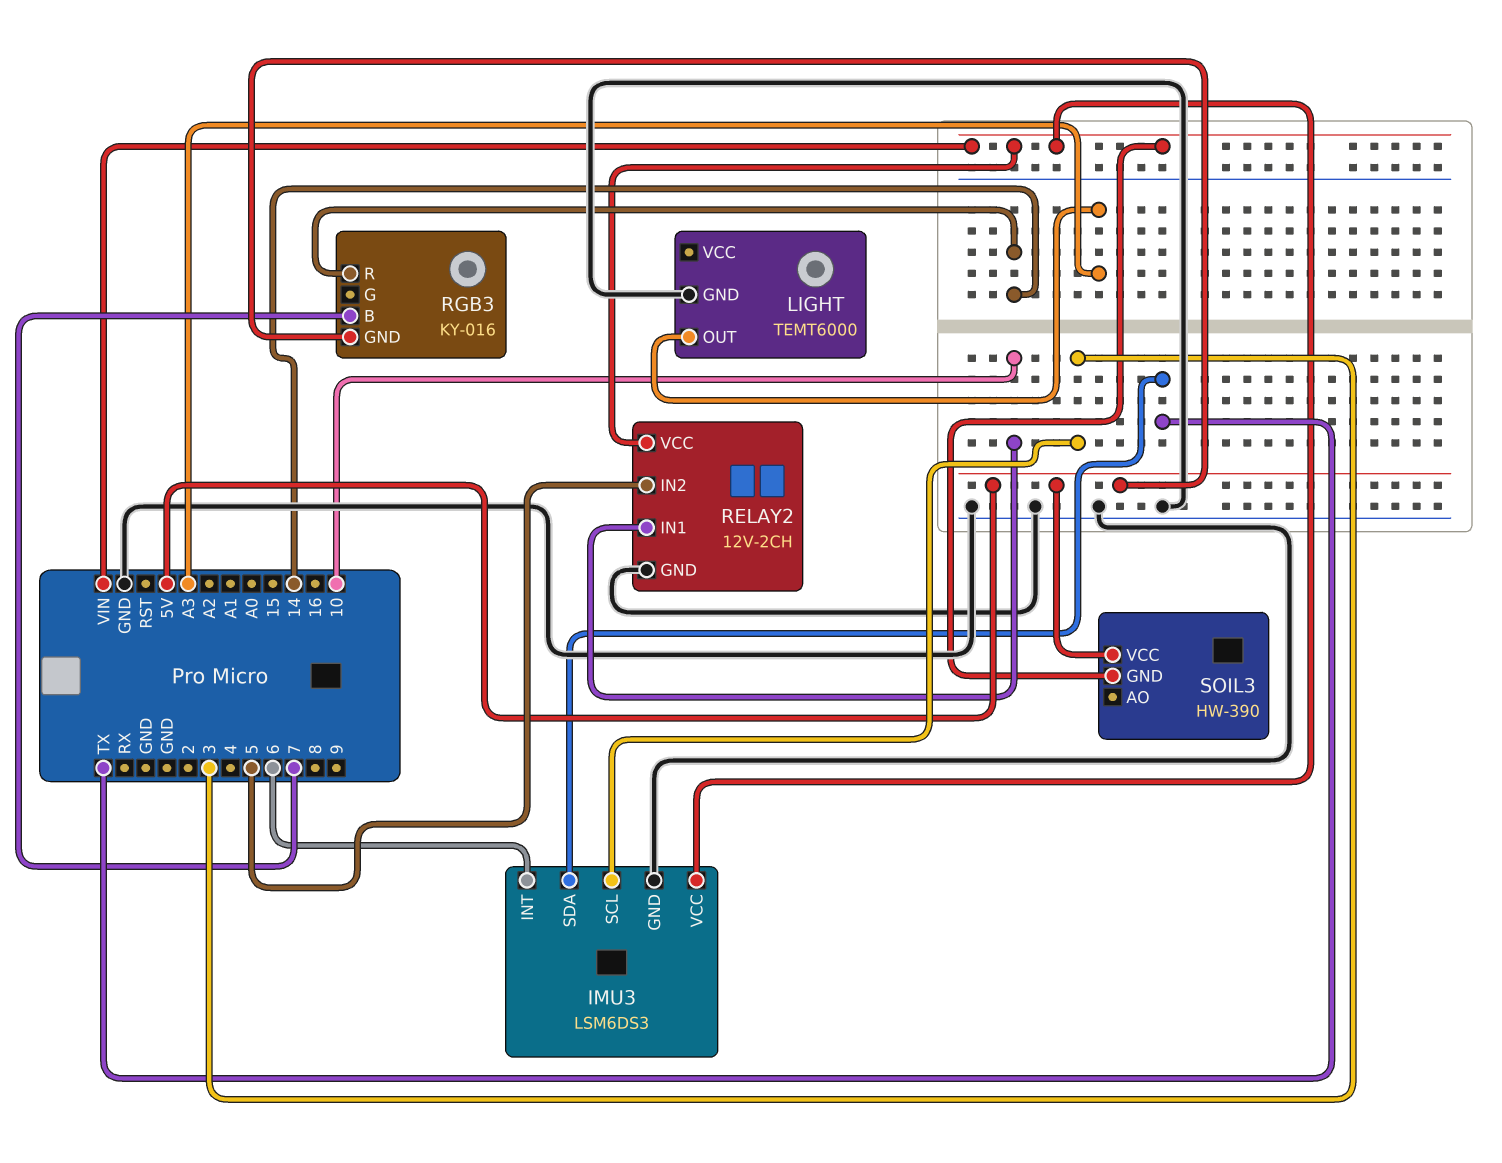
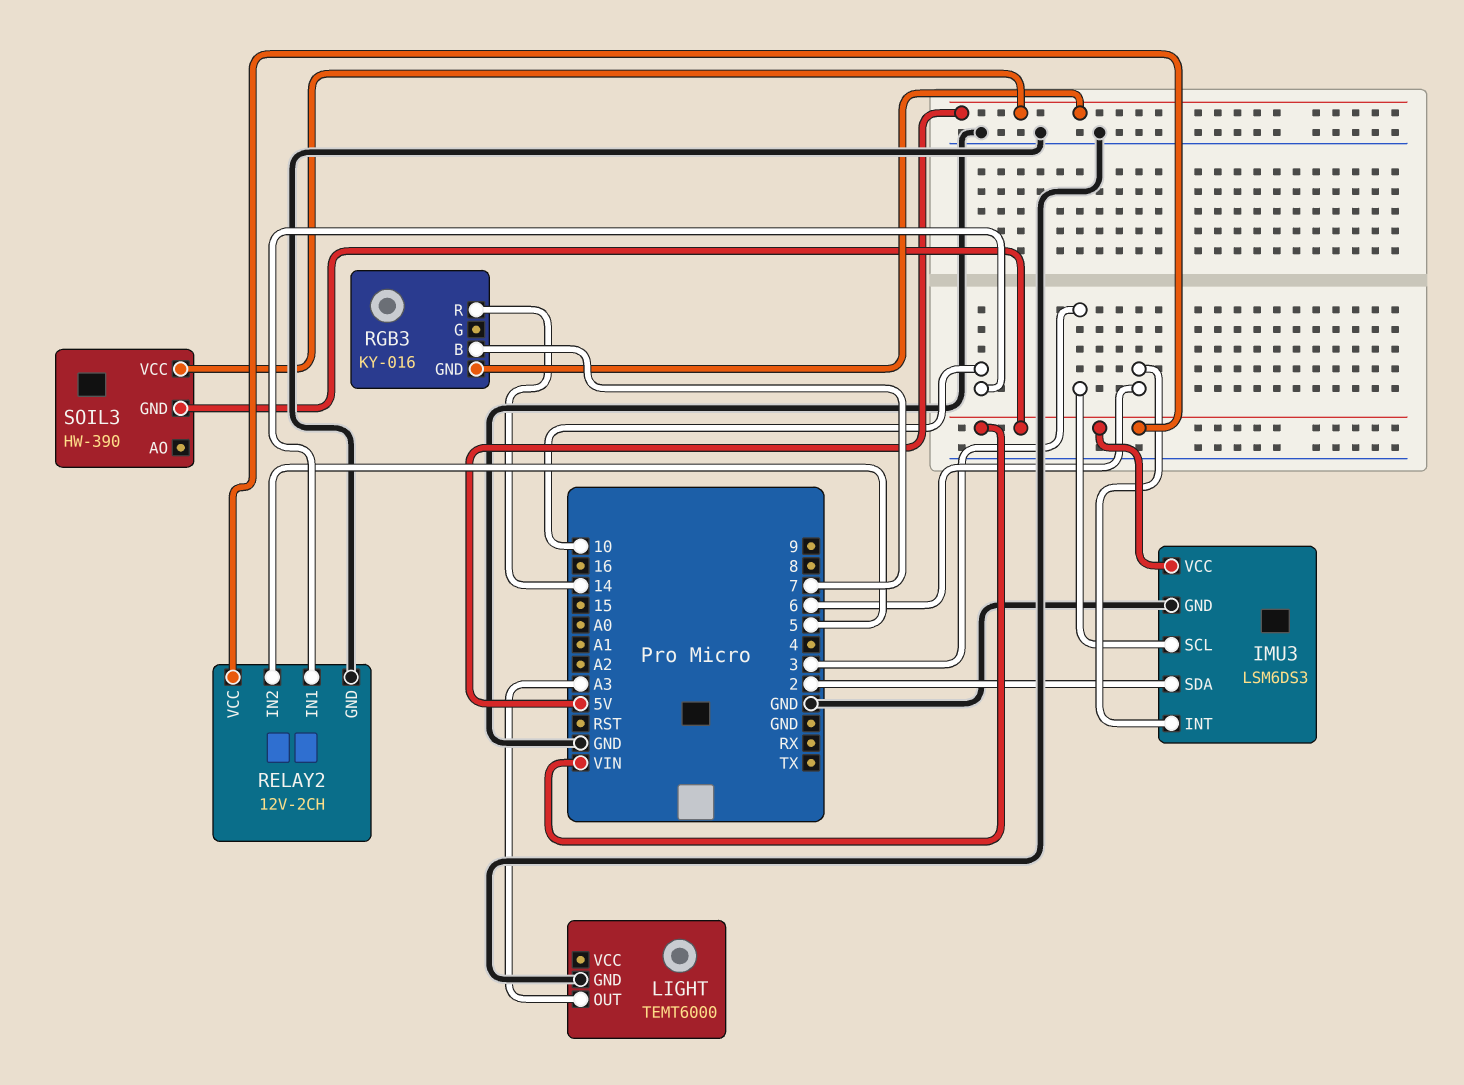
IMU3 pin SDA: TX -> 2

